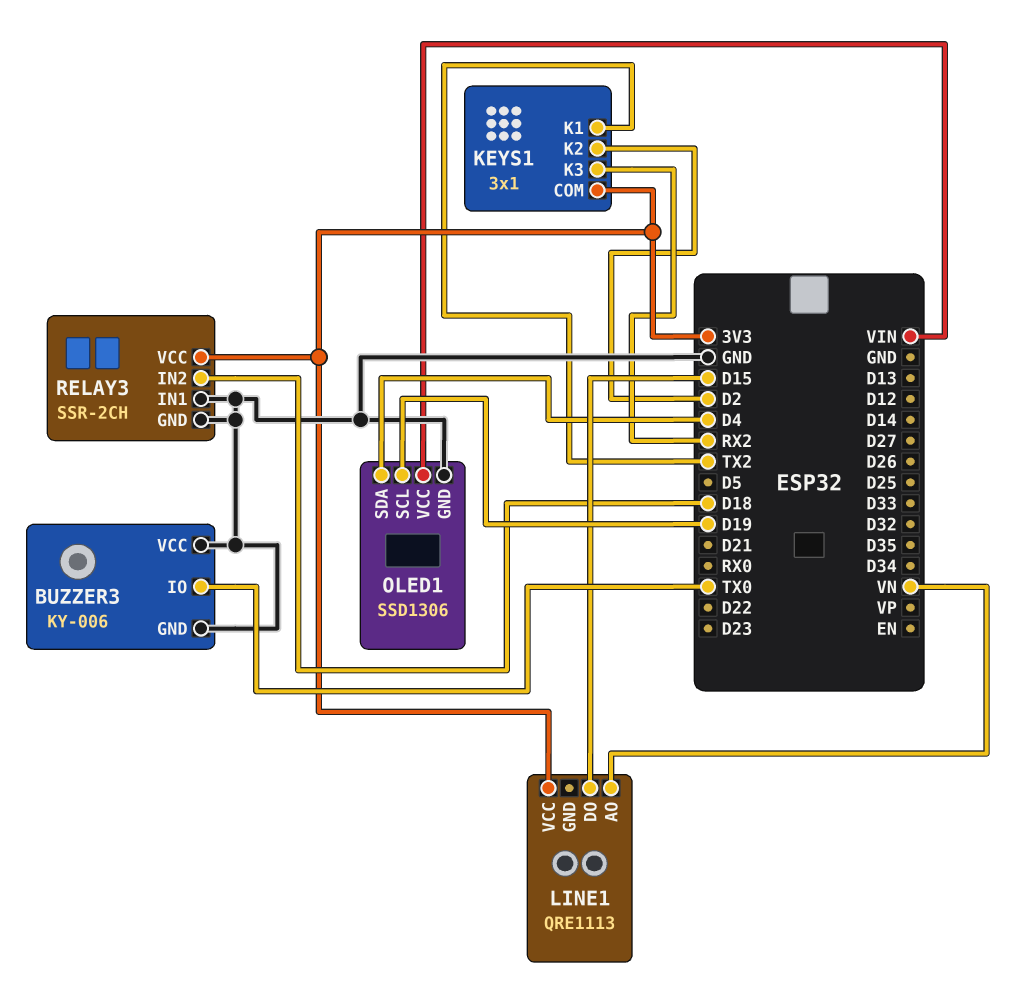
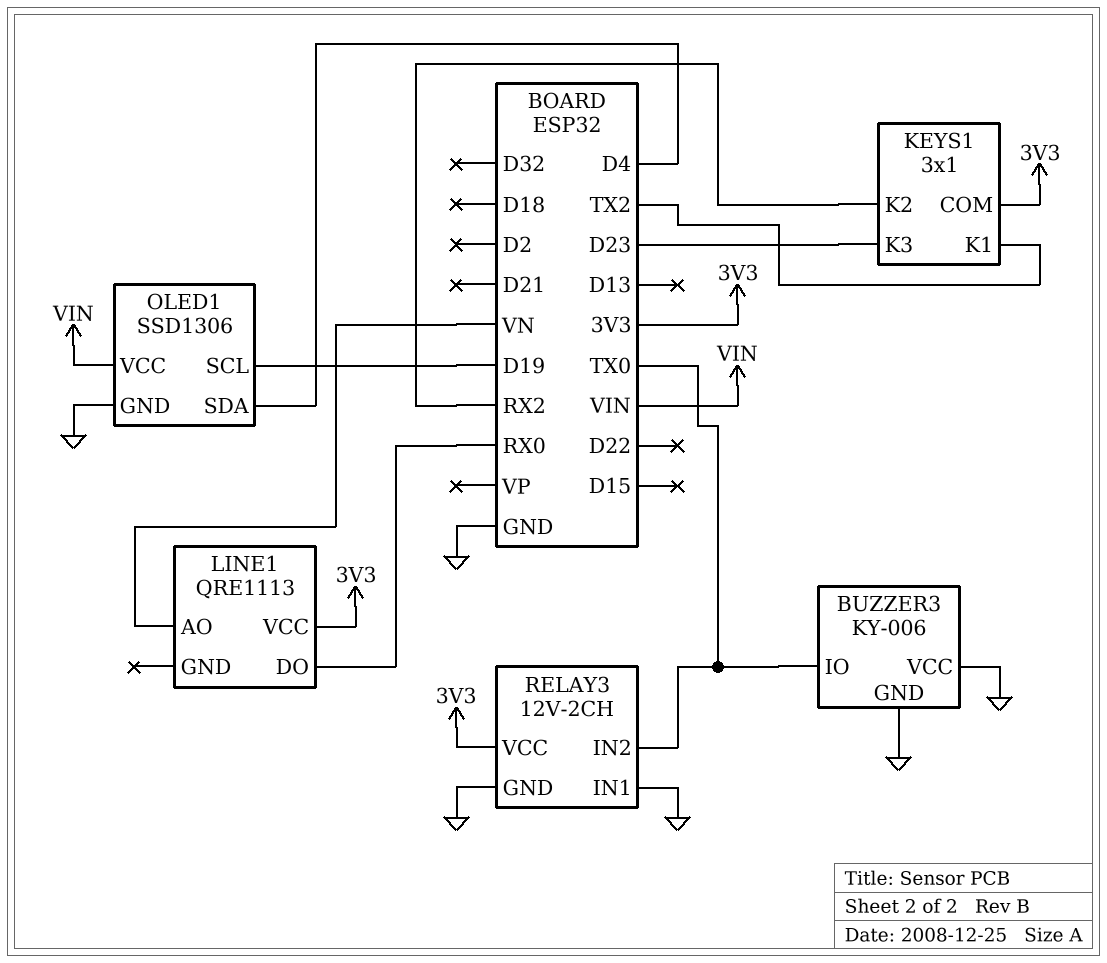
KEYS1 pin K2: D2 -> RX2
KEYS1 pin K3: RX2 -> D23
LINE1 pin DO: D15 -> RX0
RELAY3: SSR-2CH -> 12V-2CH
RELAY3 pin IN2: D18 -> TX0

